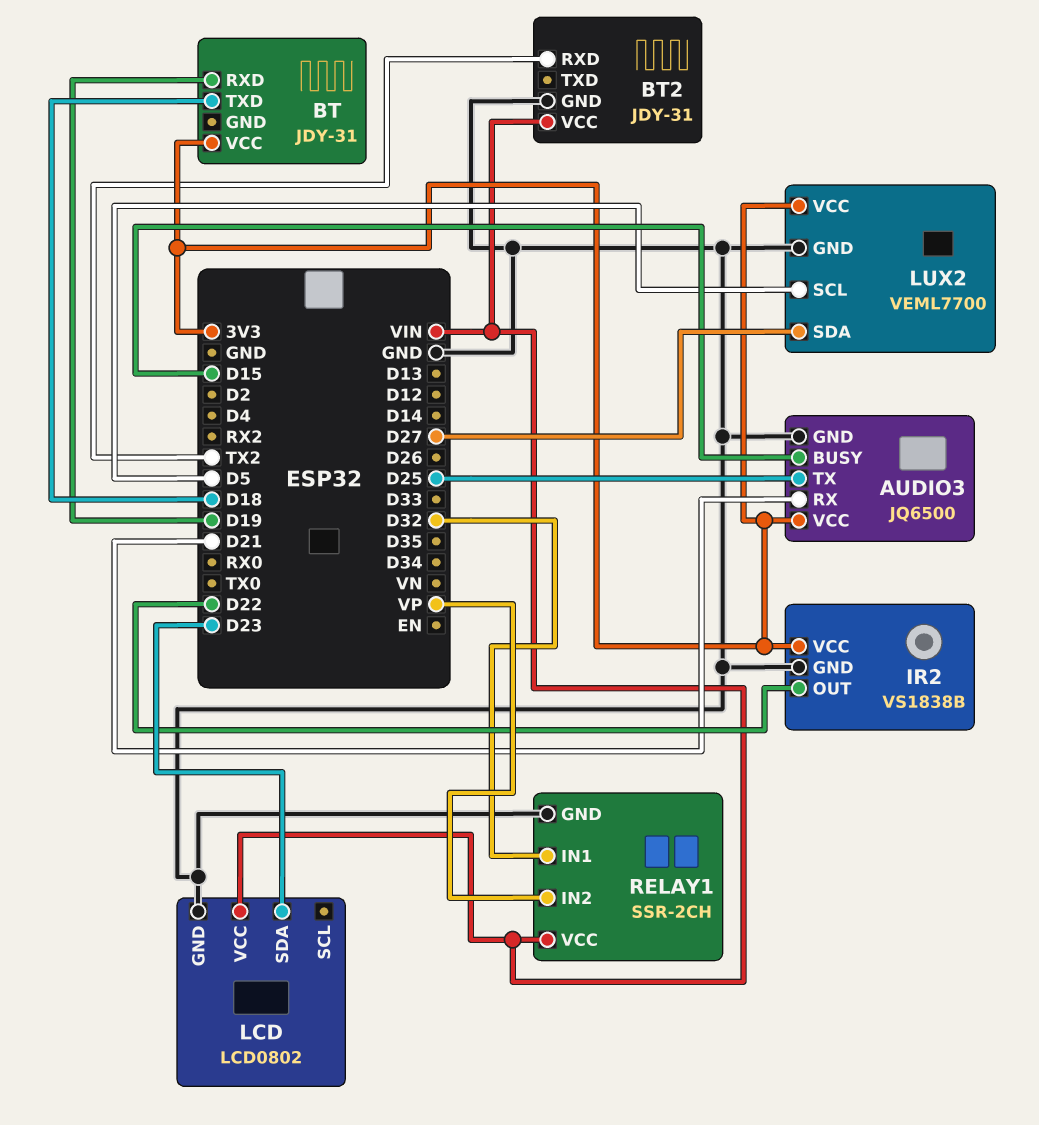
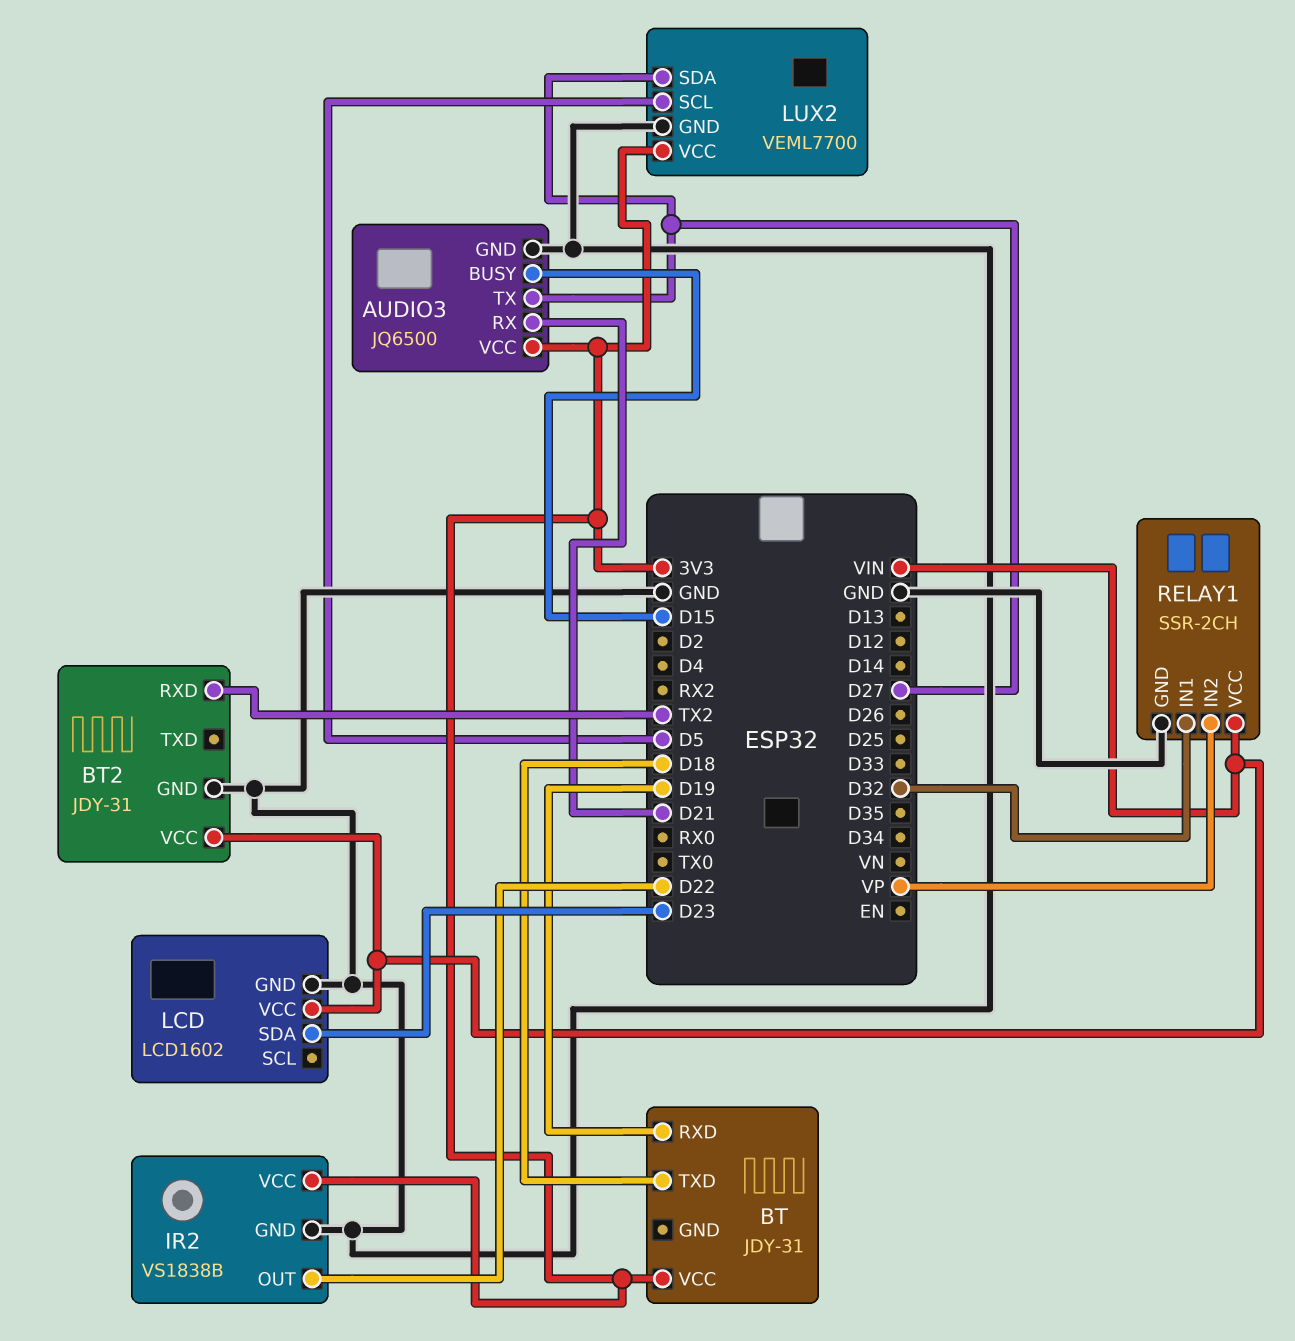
AUDIO3 pin TX: D25 -> D27
LCD: LCD0802 -> LCD1602

